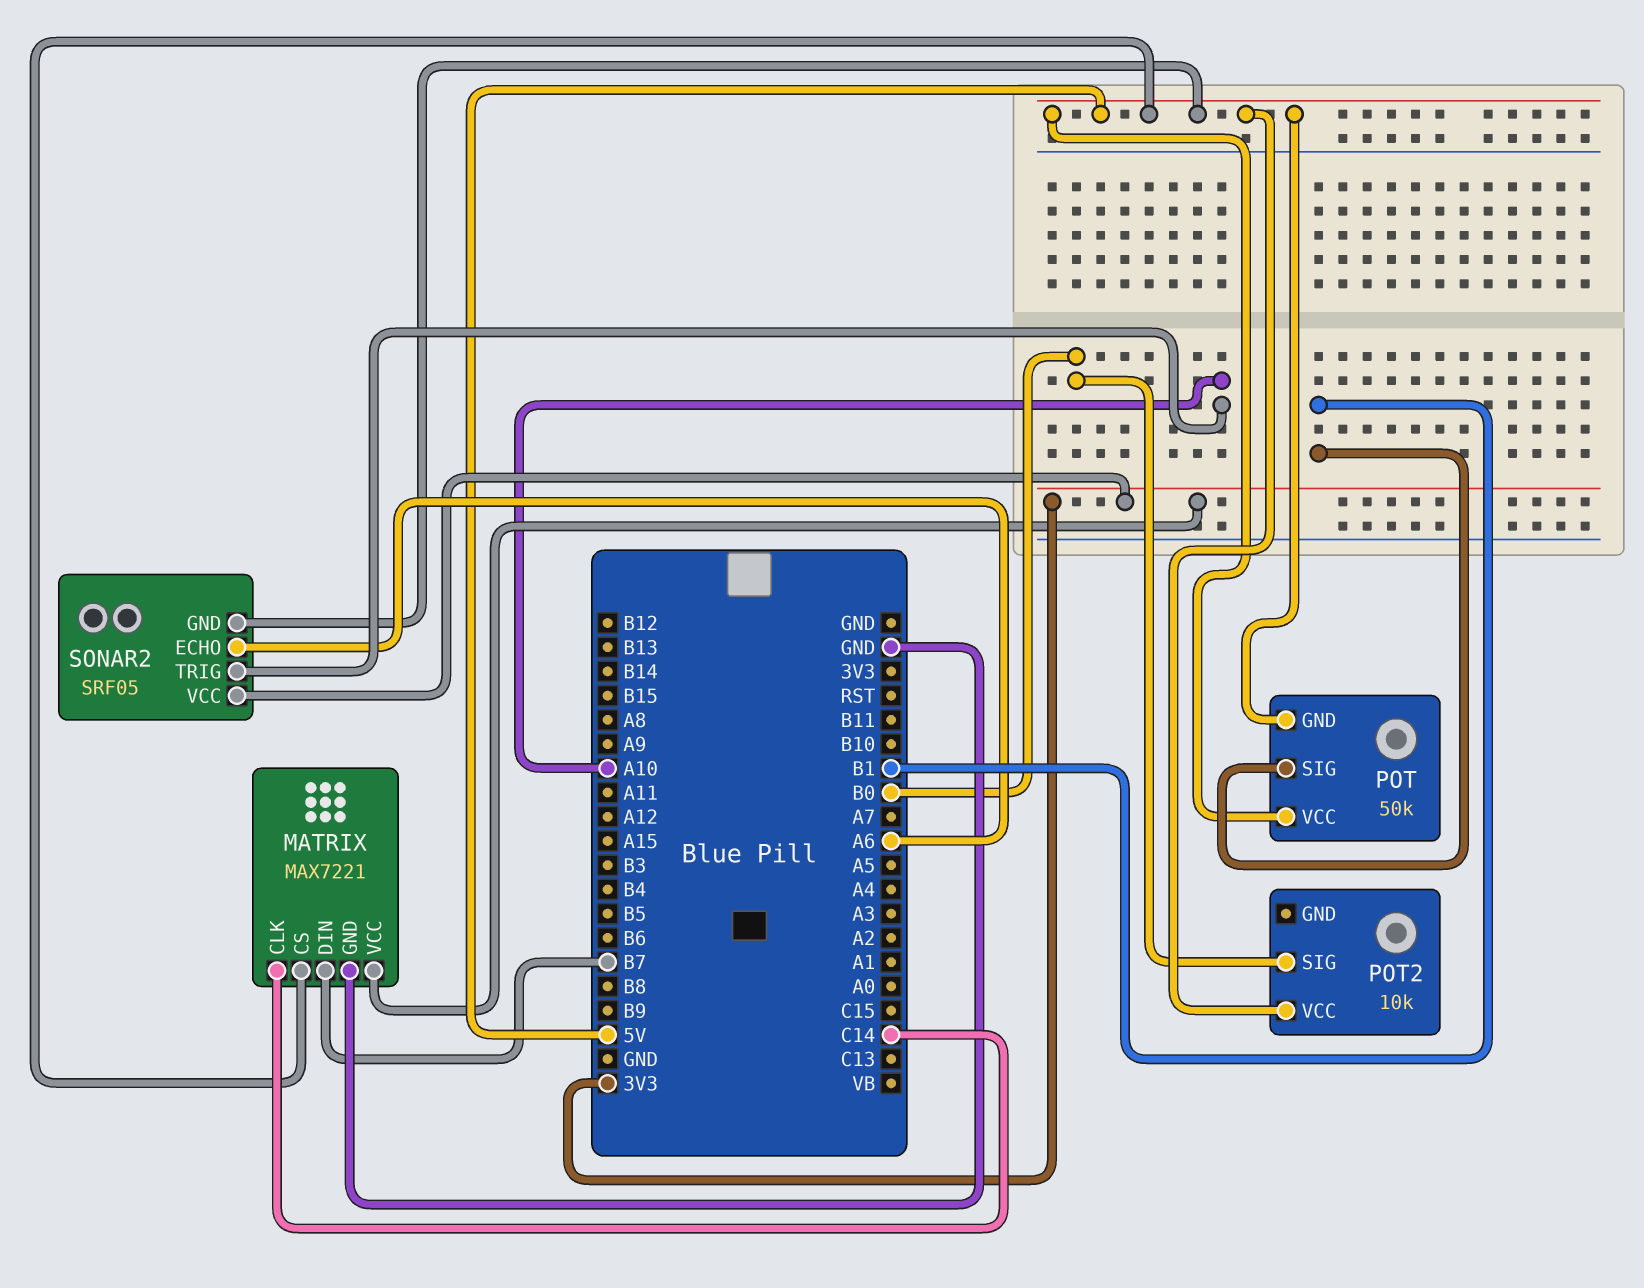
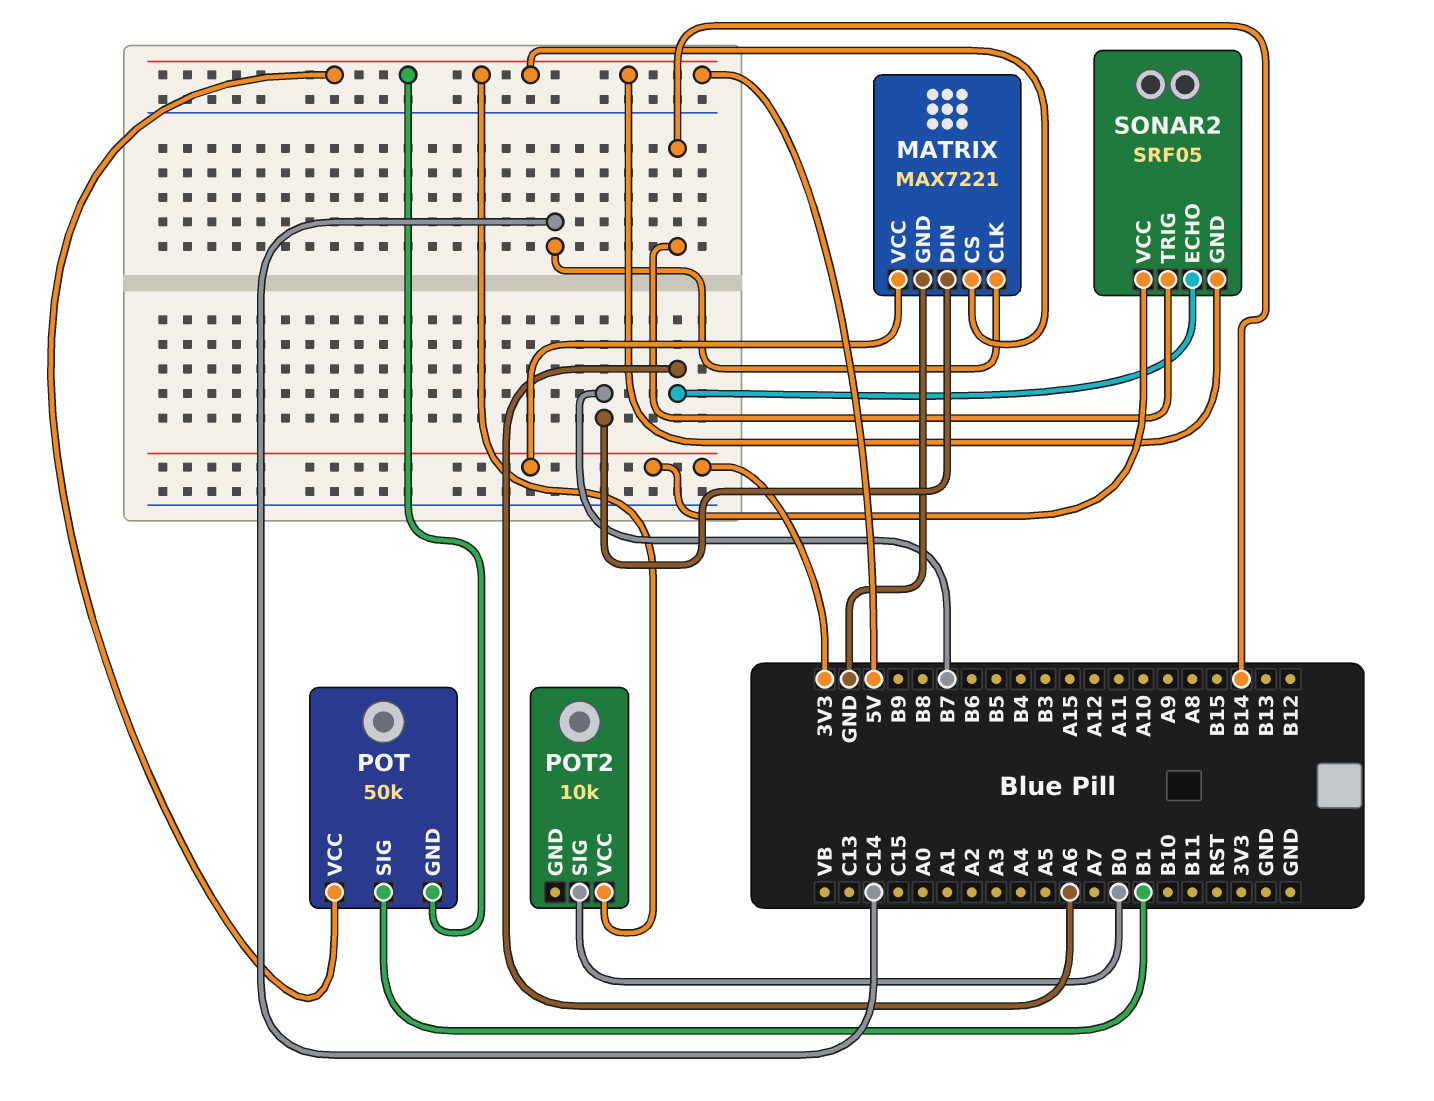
SONAR2 pin TRIG: A10 -> B14

